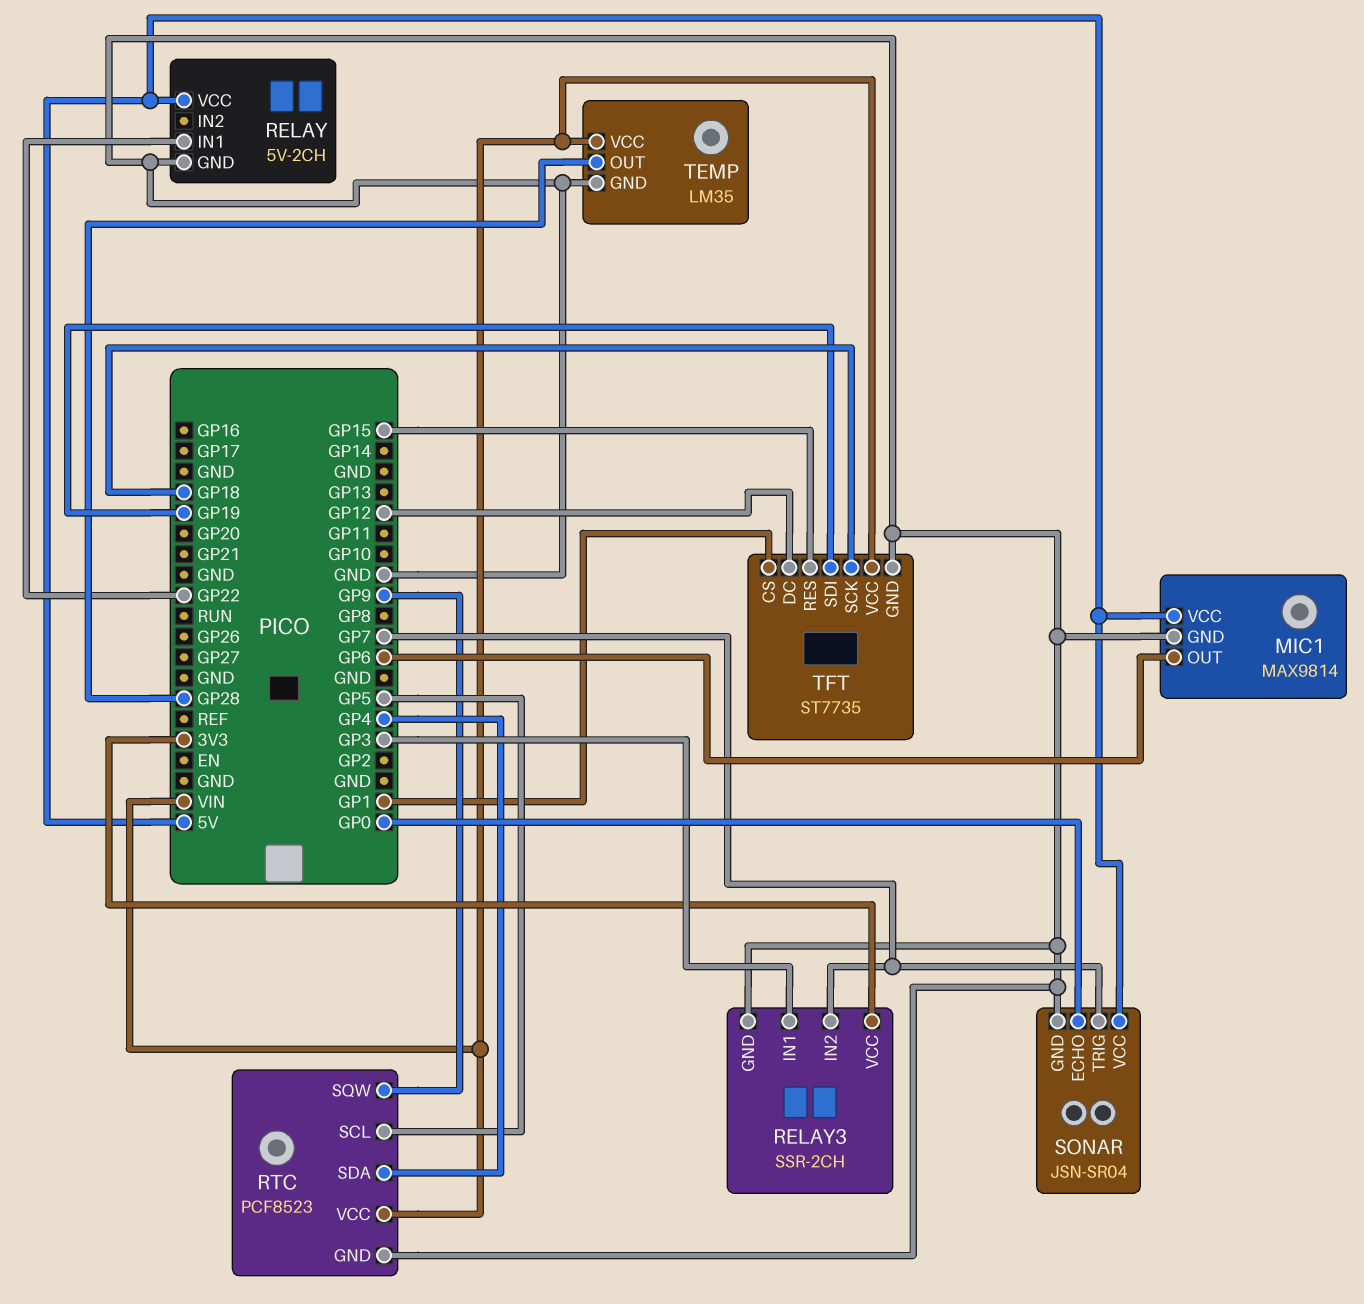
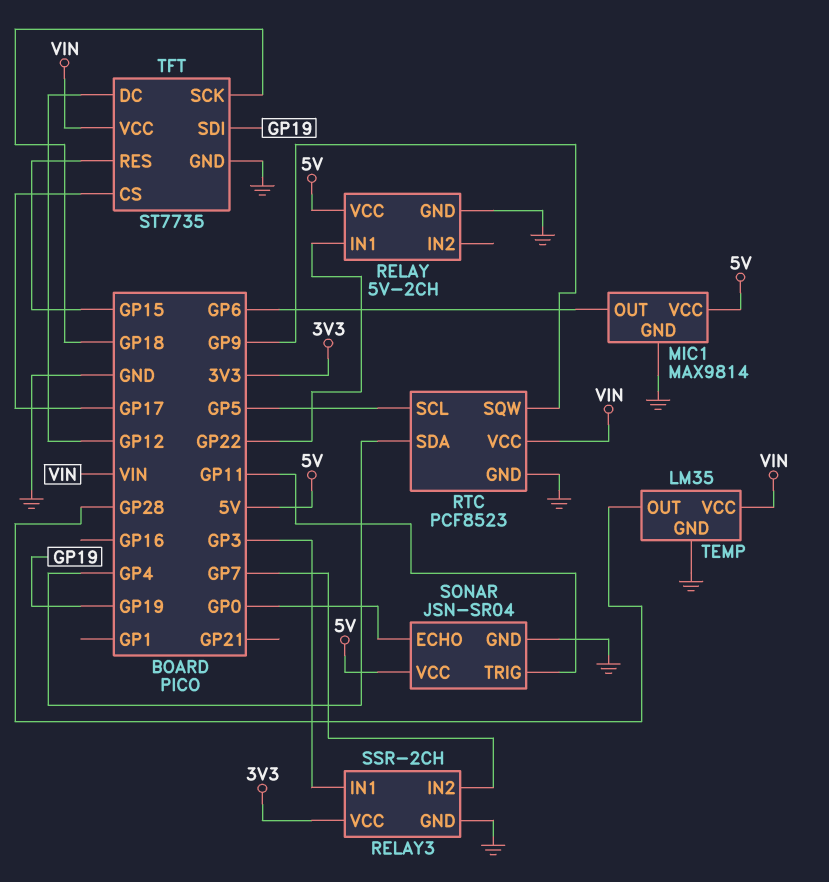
SONAR pin TRIG: GP7 -> GP11
TFT pin CS: GP1 -> GP17

